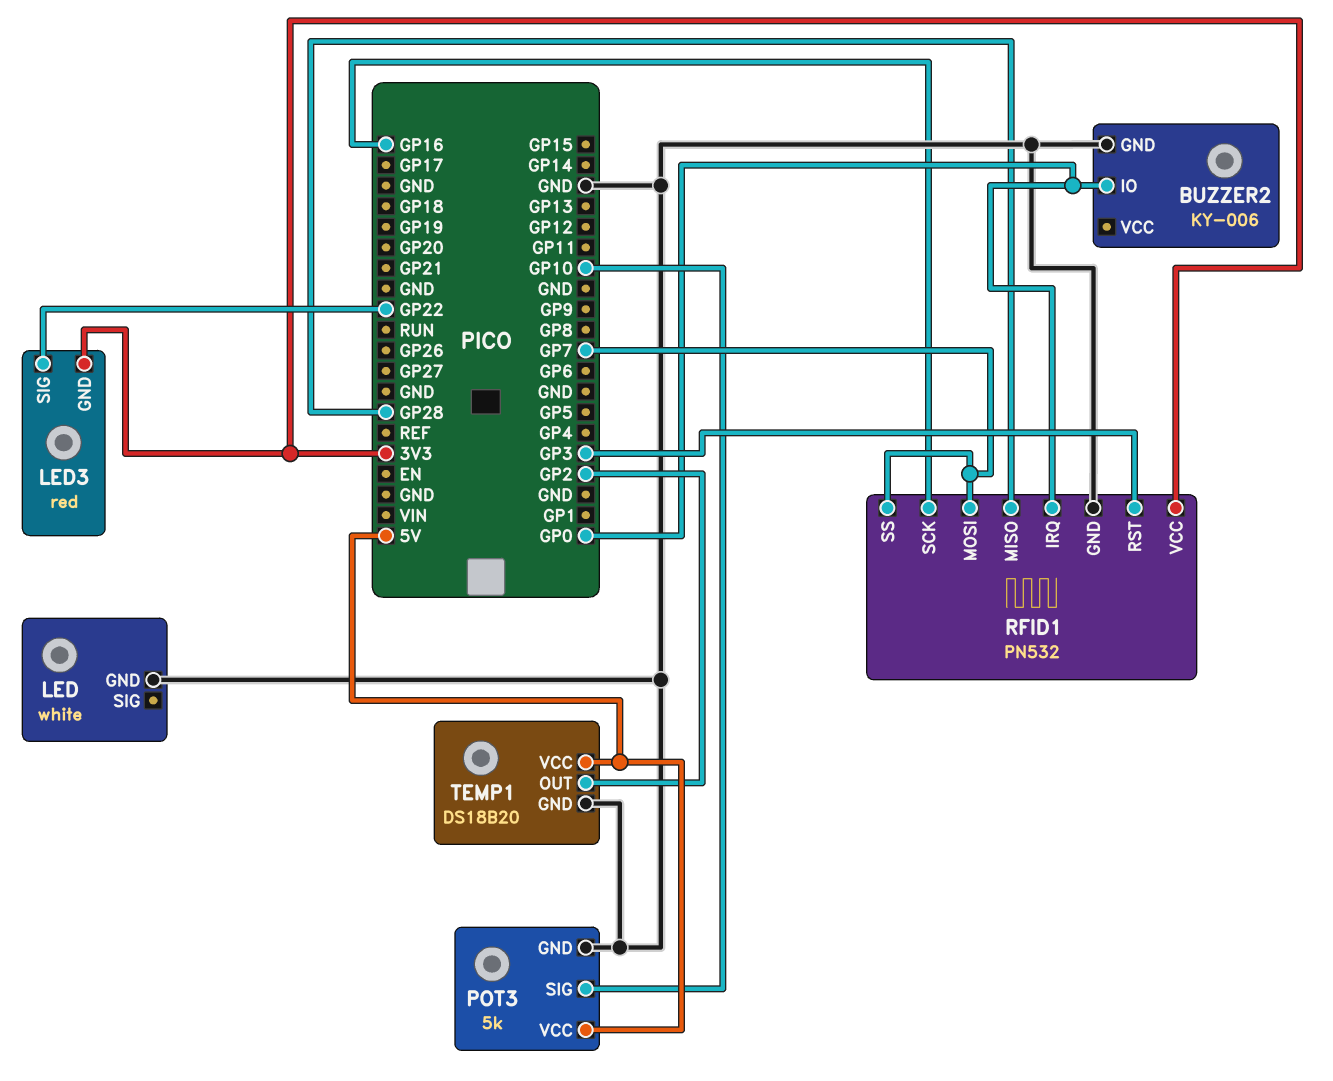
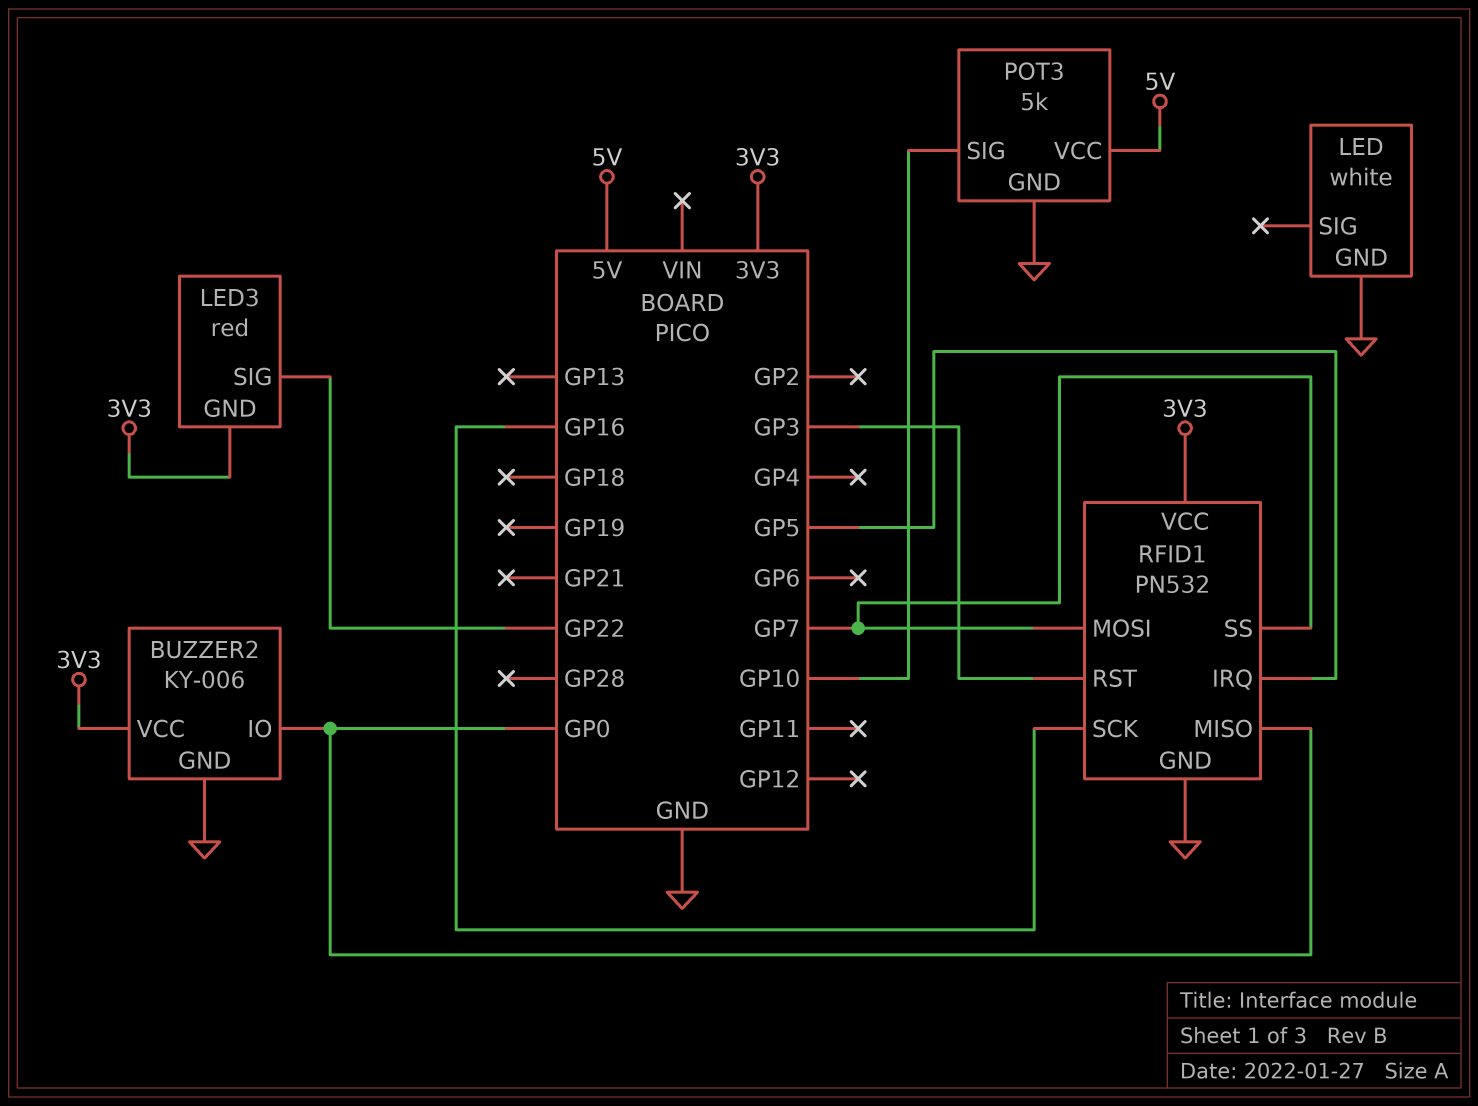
BUZZER2 pin VCC: none -> 3V3
RFID1 pin IRQ: GP0 -> GP5
RFID1 pin MISO: GP28 -> GP0
TEMP1: DS18B20 -> none
TEMP1 pin GND: GND -> none
TEMP1 pin OUT: GP2 -> none
TEMP1 pin VCC: 5V -> none

